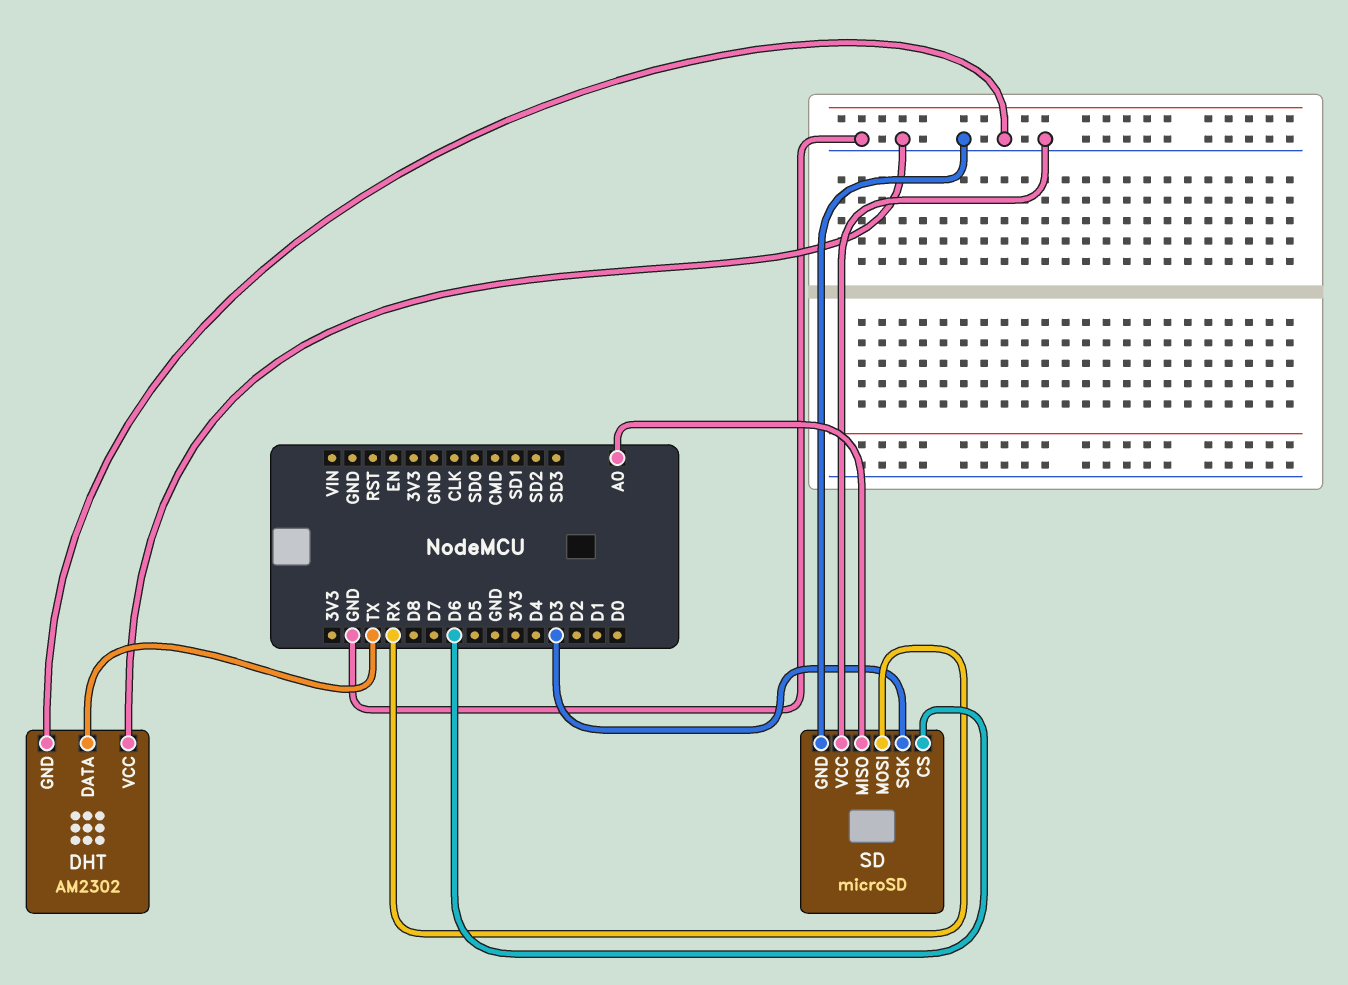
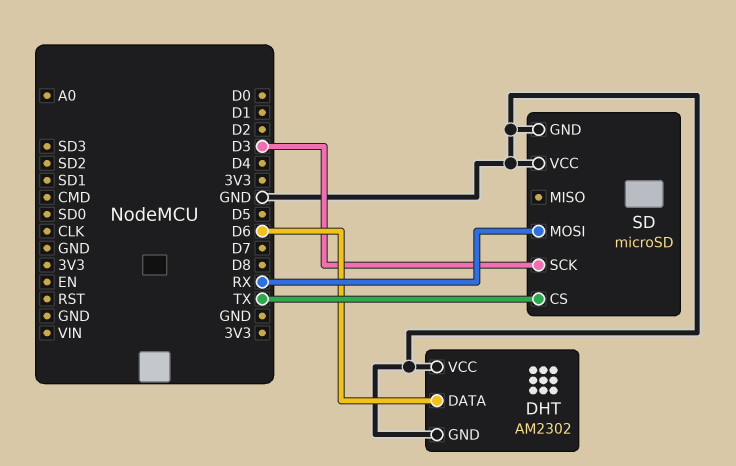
DHT pin DATA: TX -> D6
SD pin CS: D6 -> TX
SD pin MISO: A0 -> none

